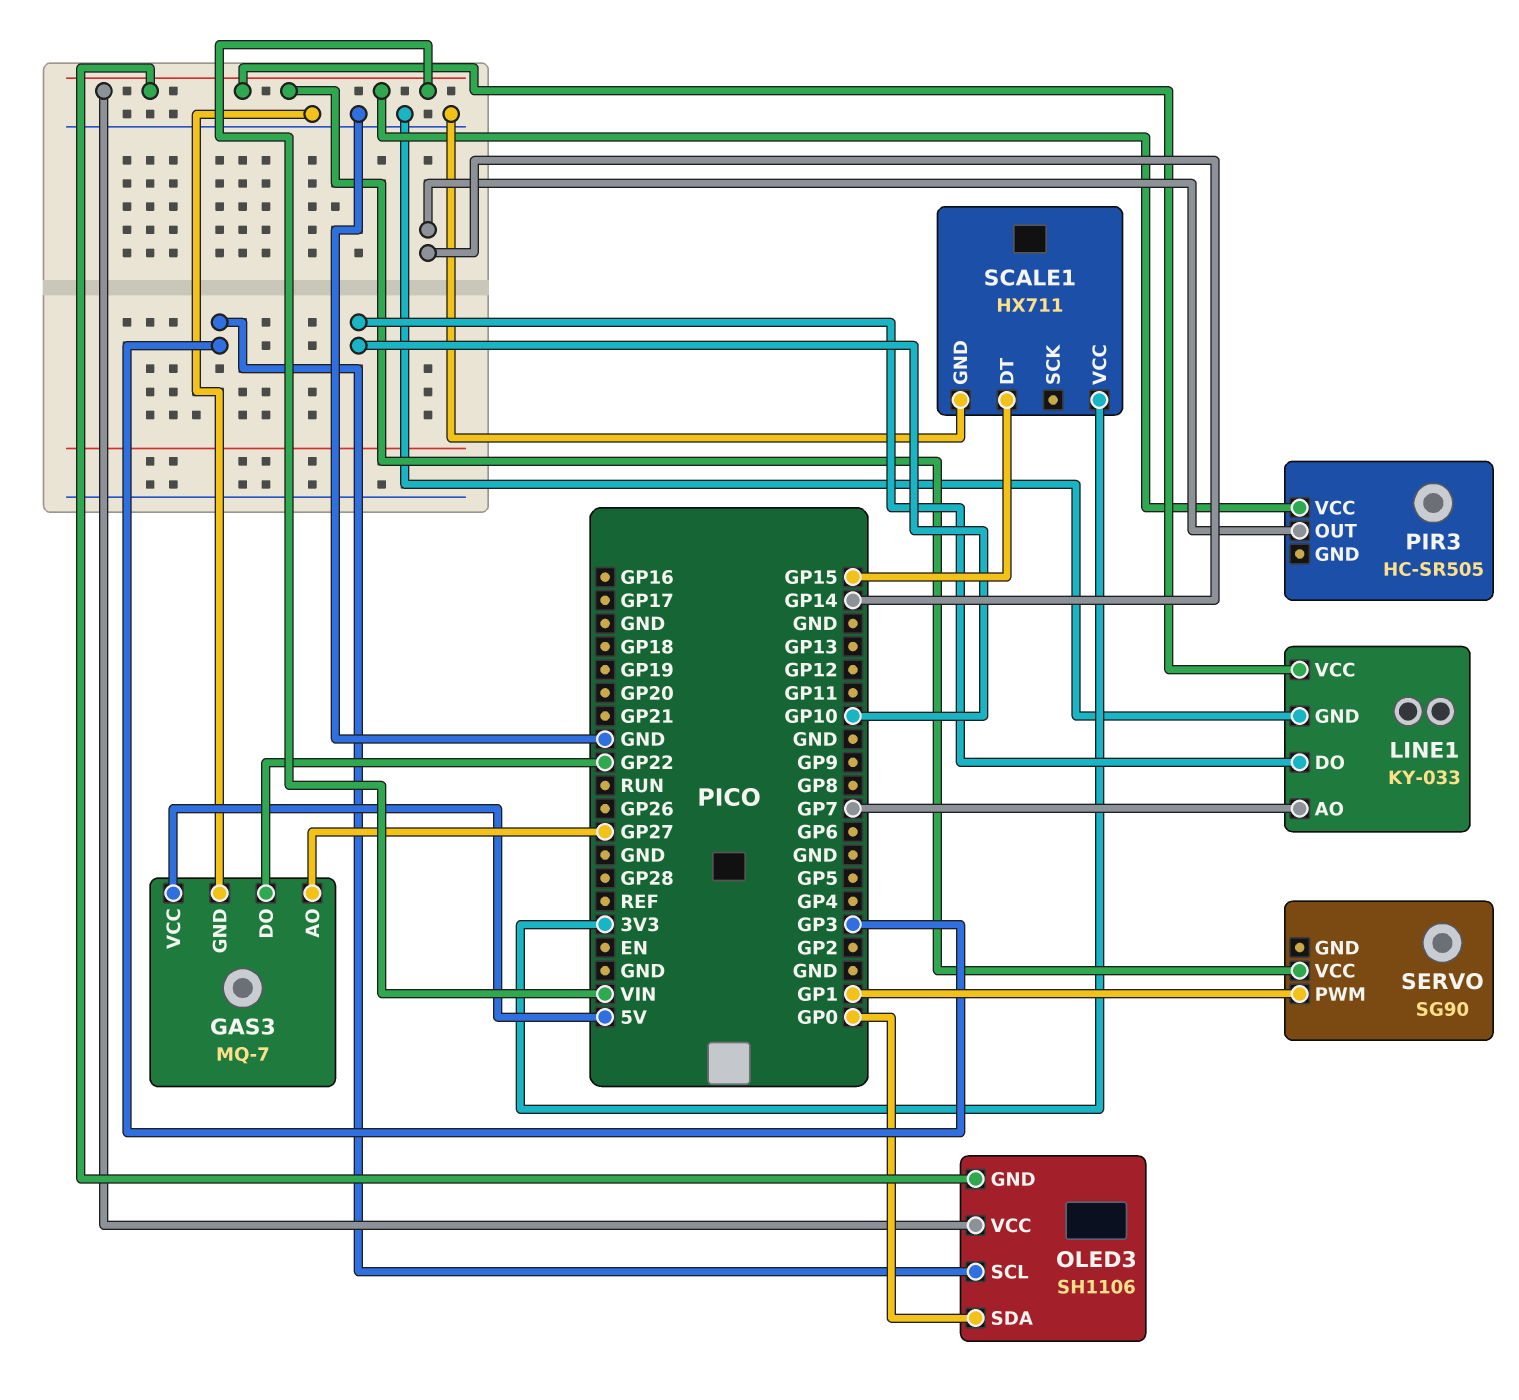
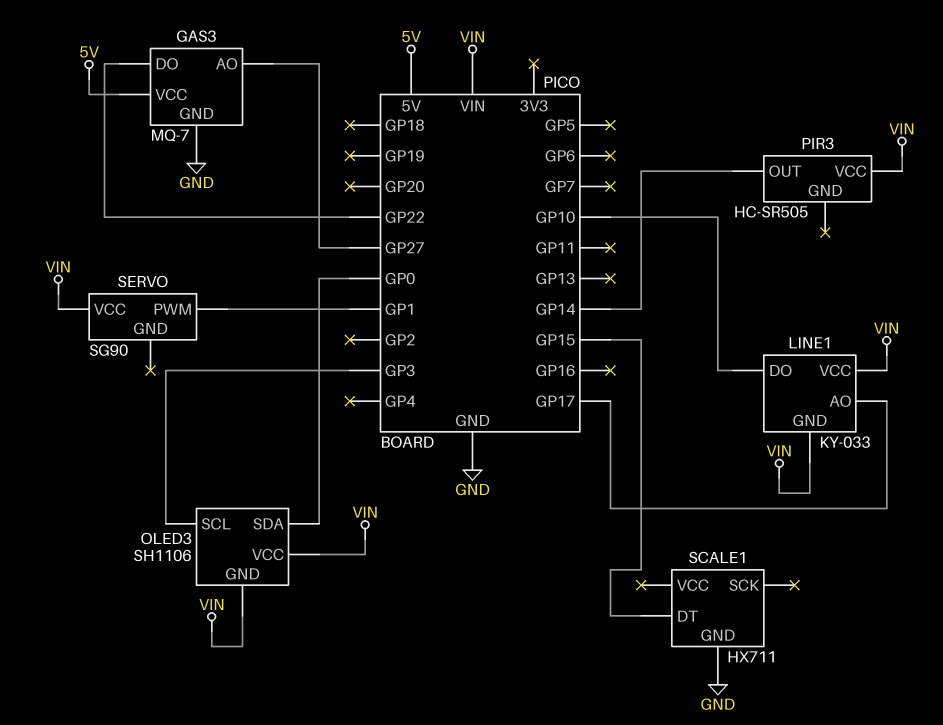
LINE1 pin AO: GP7 -> GP17
LINE1 pin GND: GND -> VIN
SCALE1 pin VCC: 3V3 -> none

